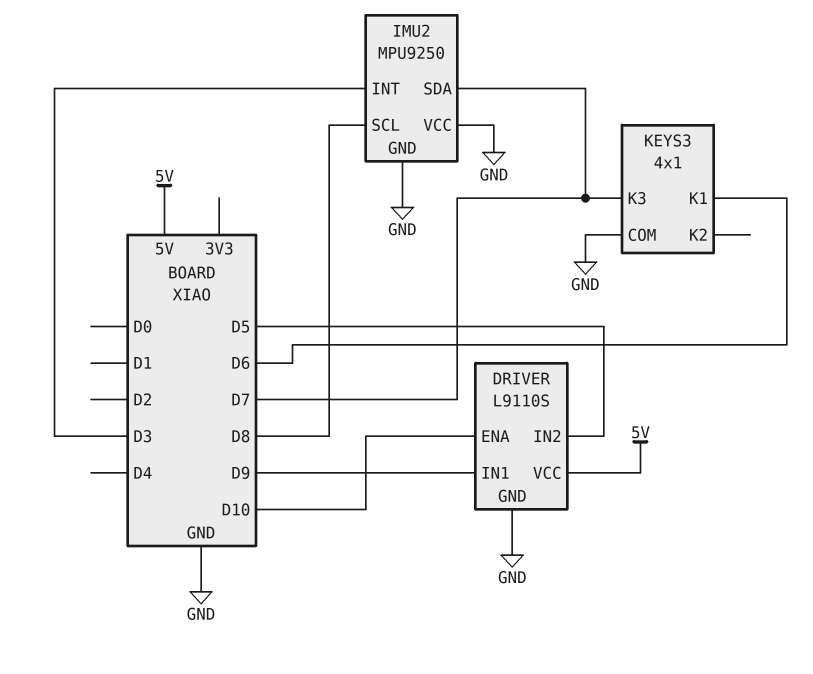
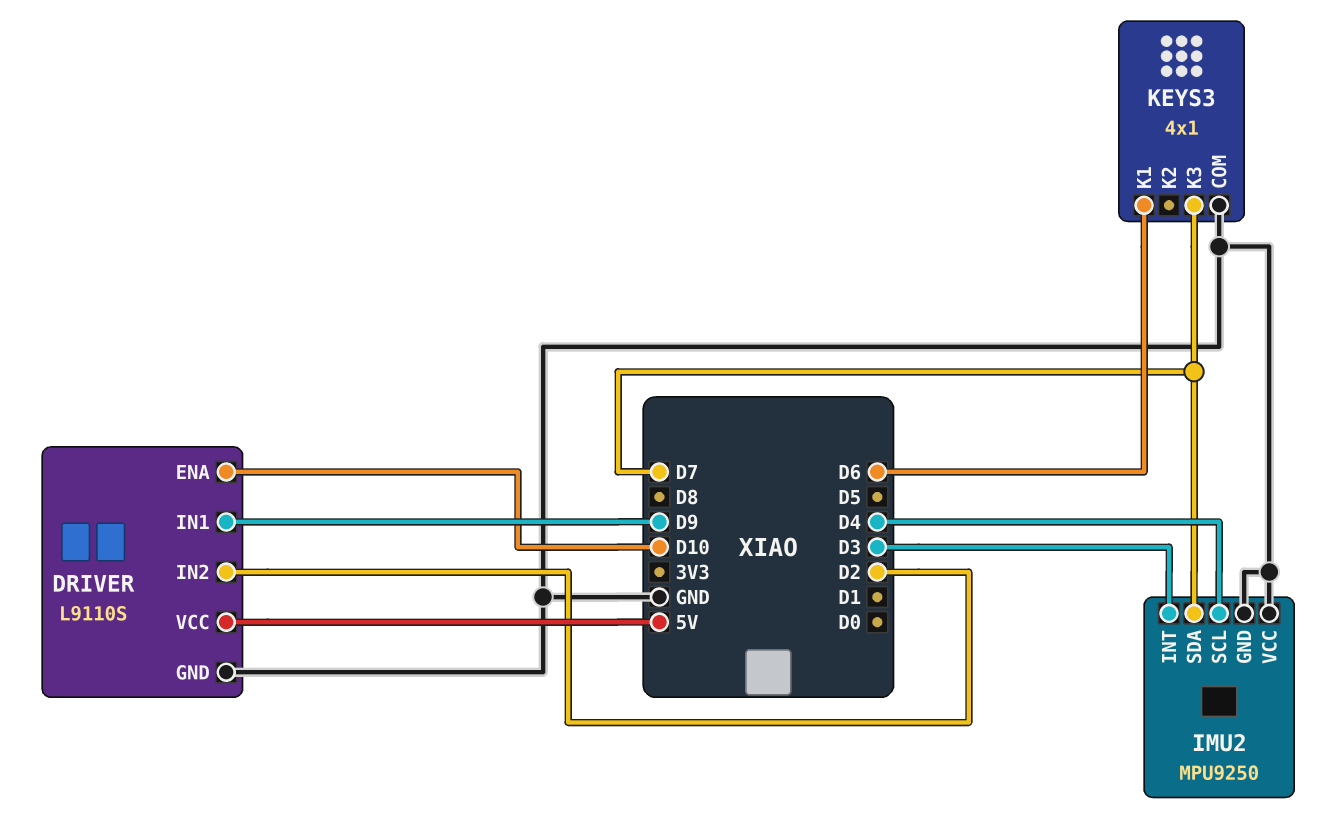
DRIVER pin IN2: D5 -> D2
IMU2 pin SCL: D8 -> D4

